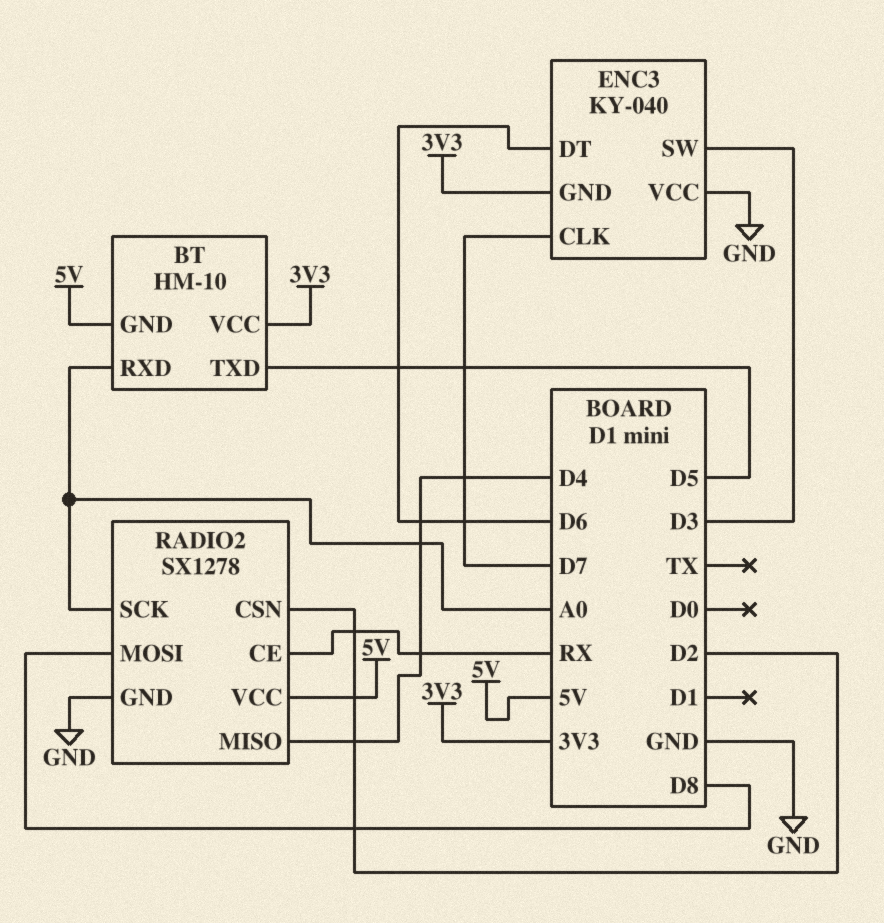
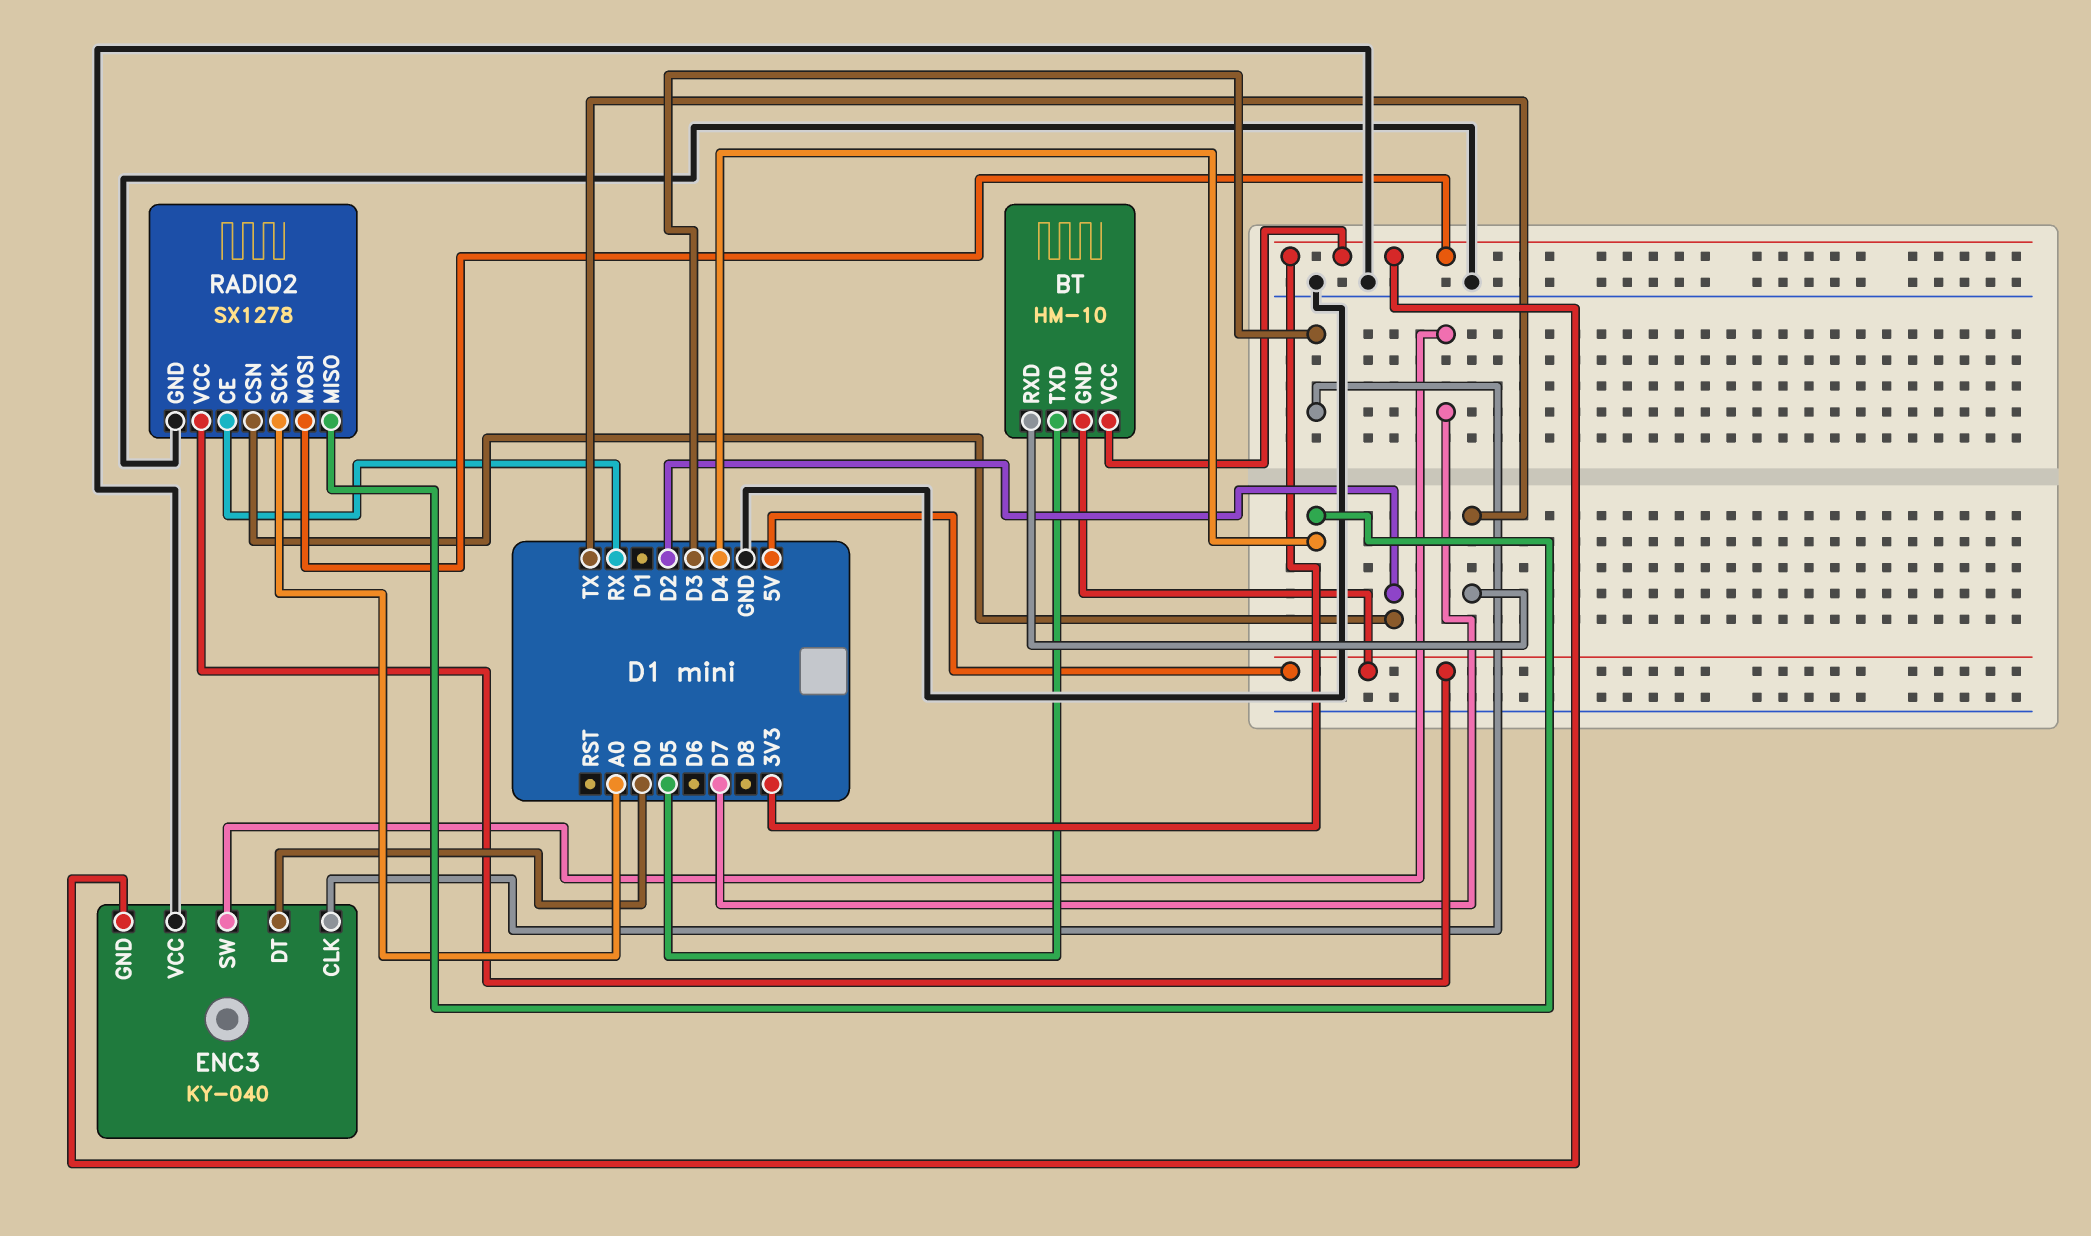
BT pin RXD: A0 -> TX
ENC3 pin CLK: D7 -> D3
ENC3 pin DT: D6 -> D0
ENC3 pin SW: D3 -> D7
RADIO2 pin MOSI: D8 -> 3V3

